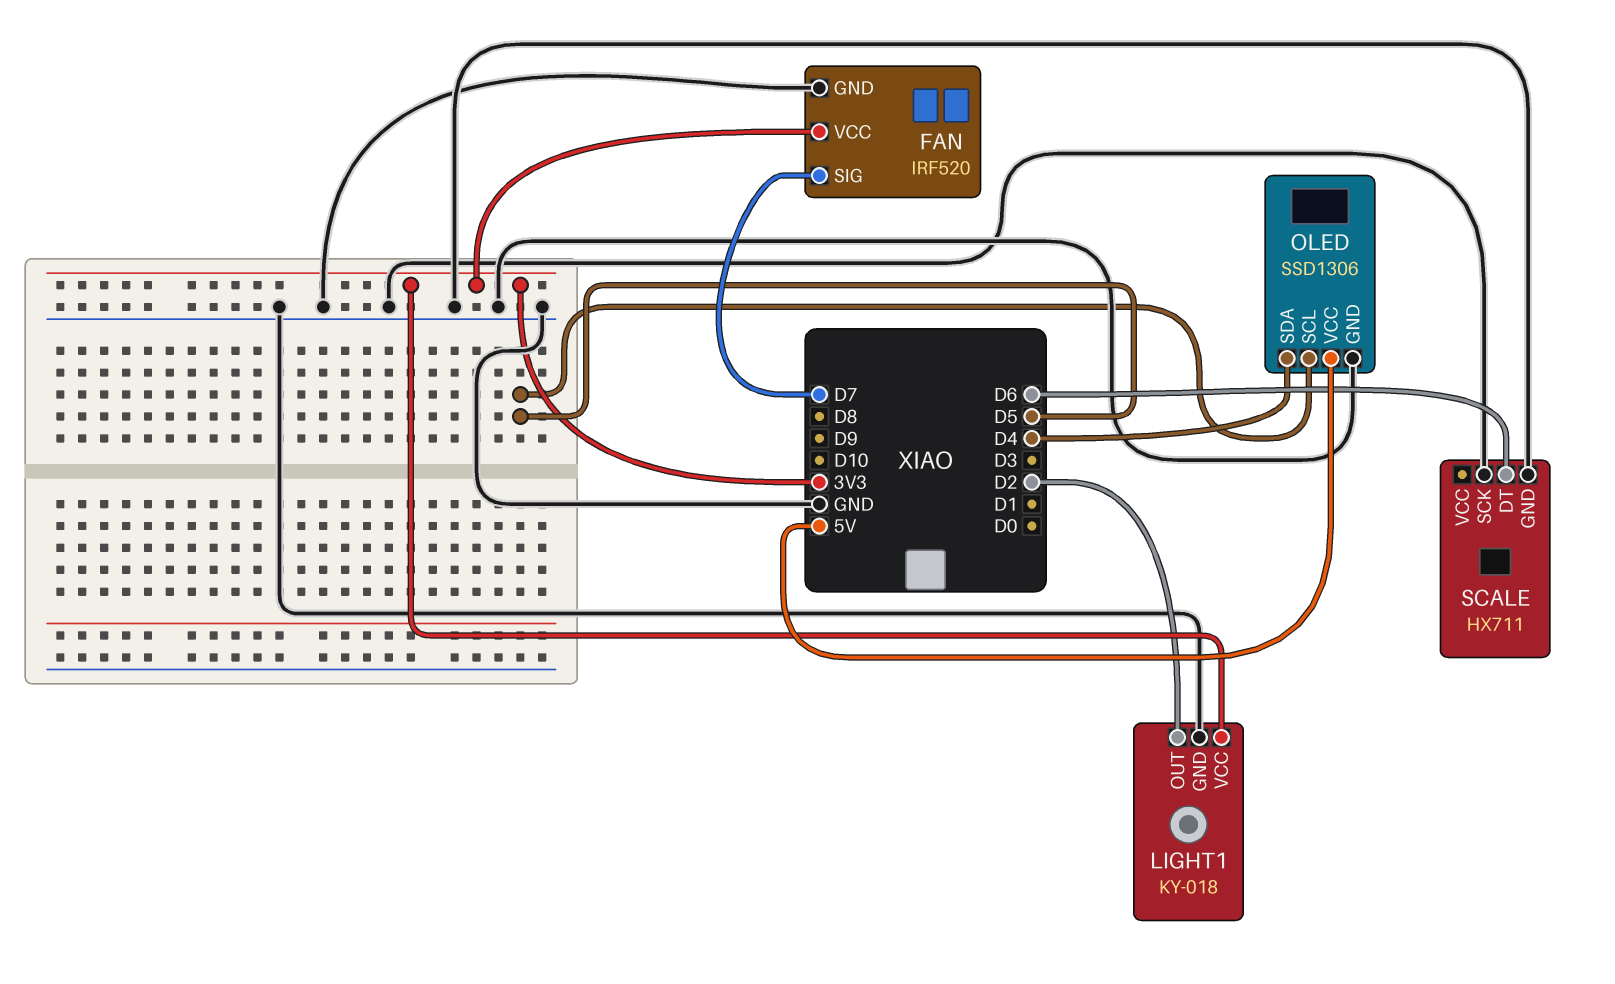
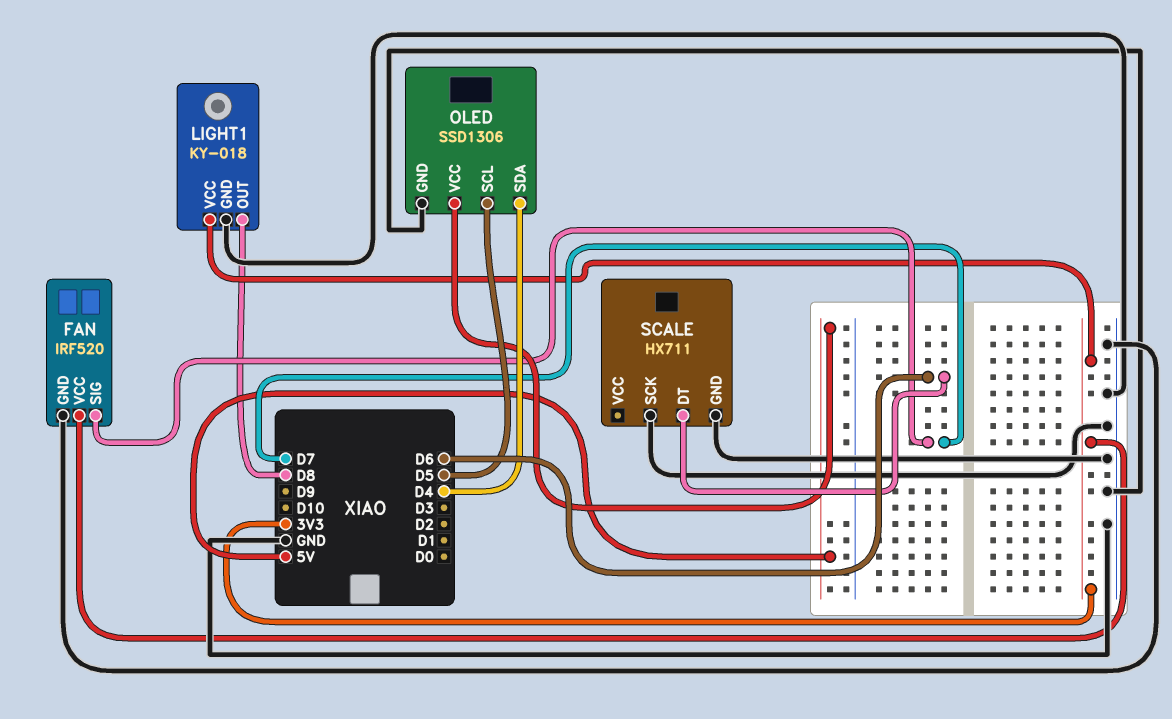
LIGHT1 pin OUT: D2 -> D8

